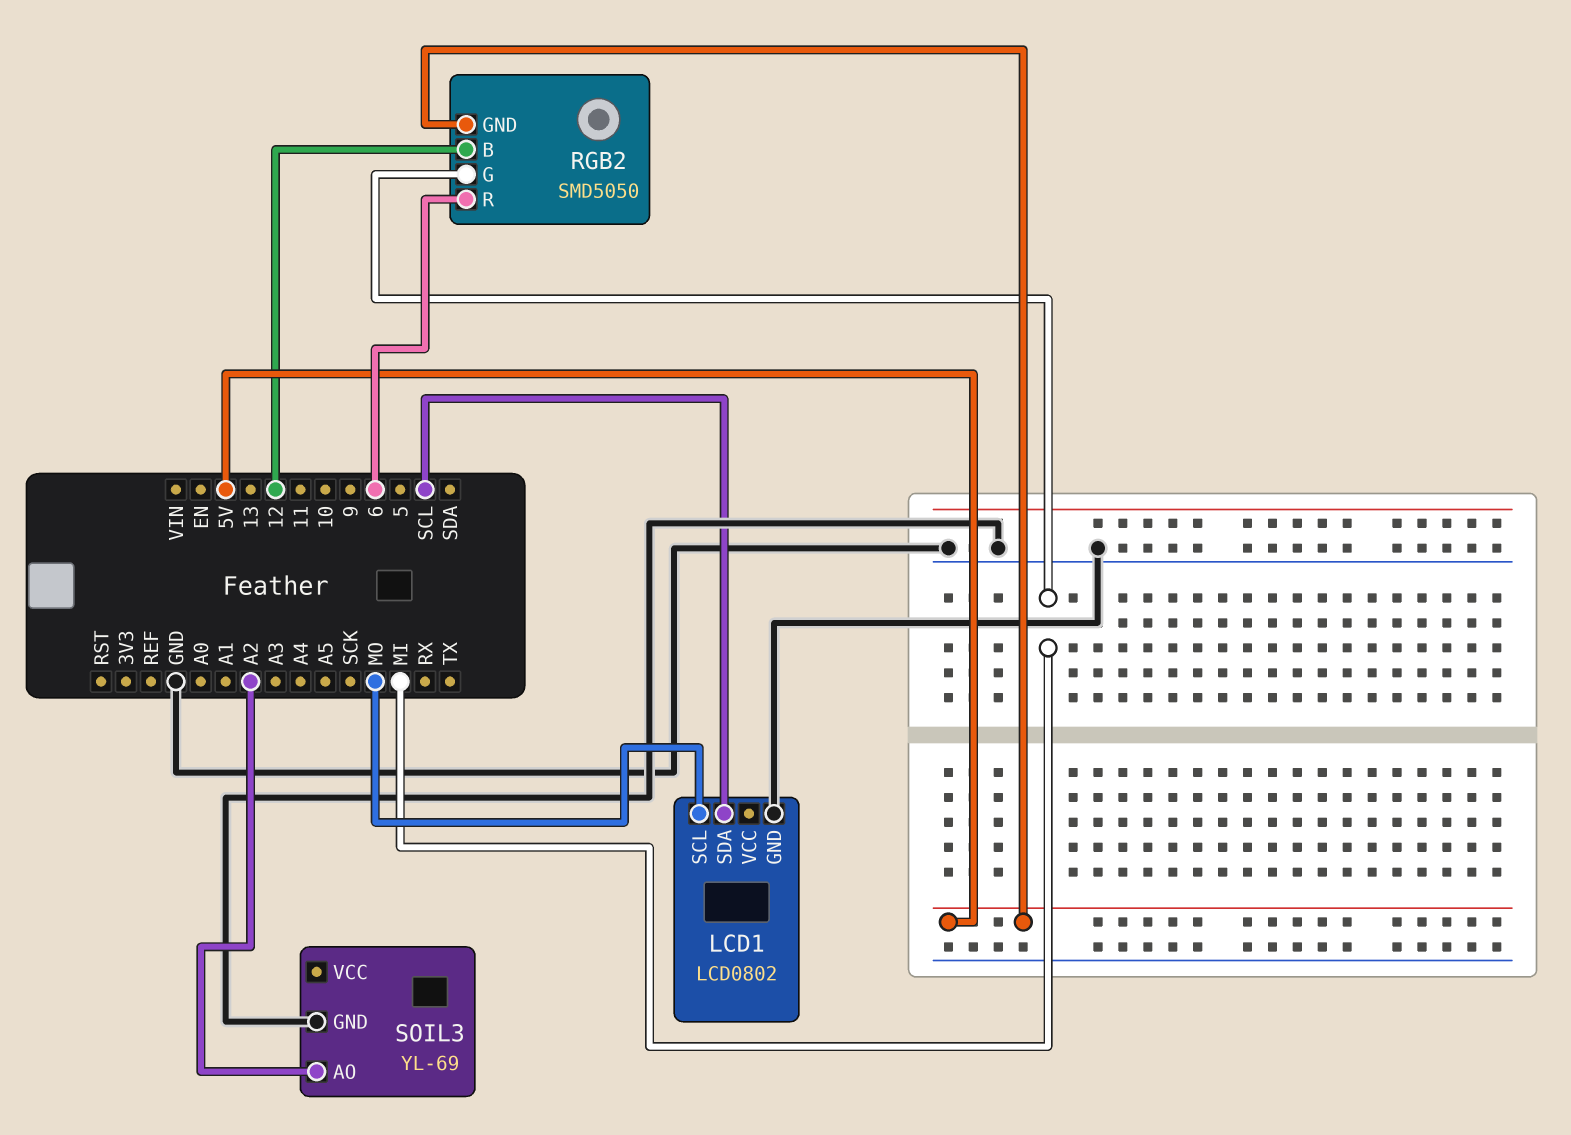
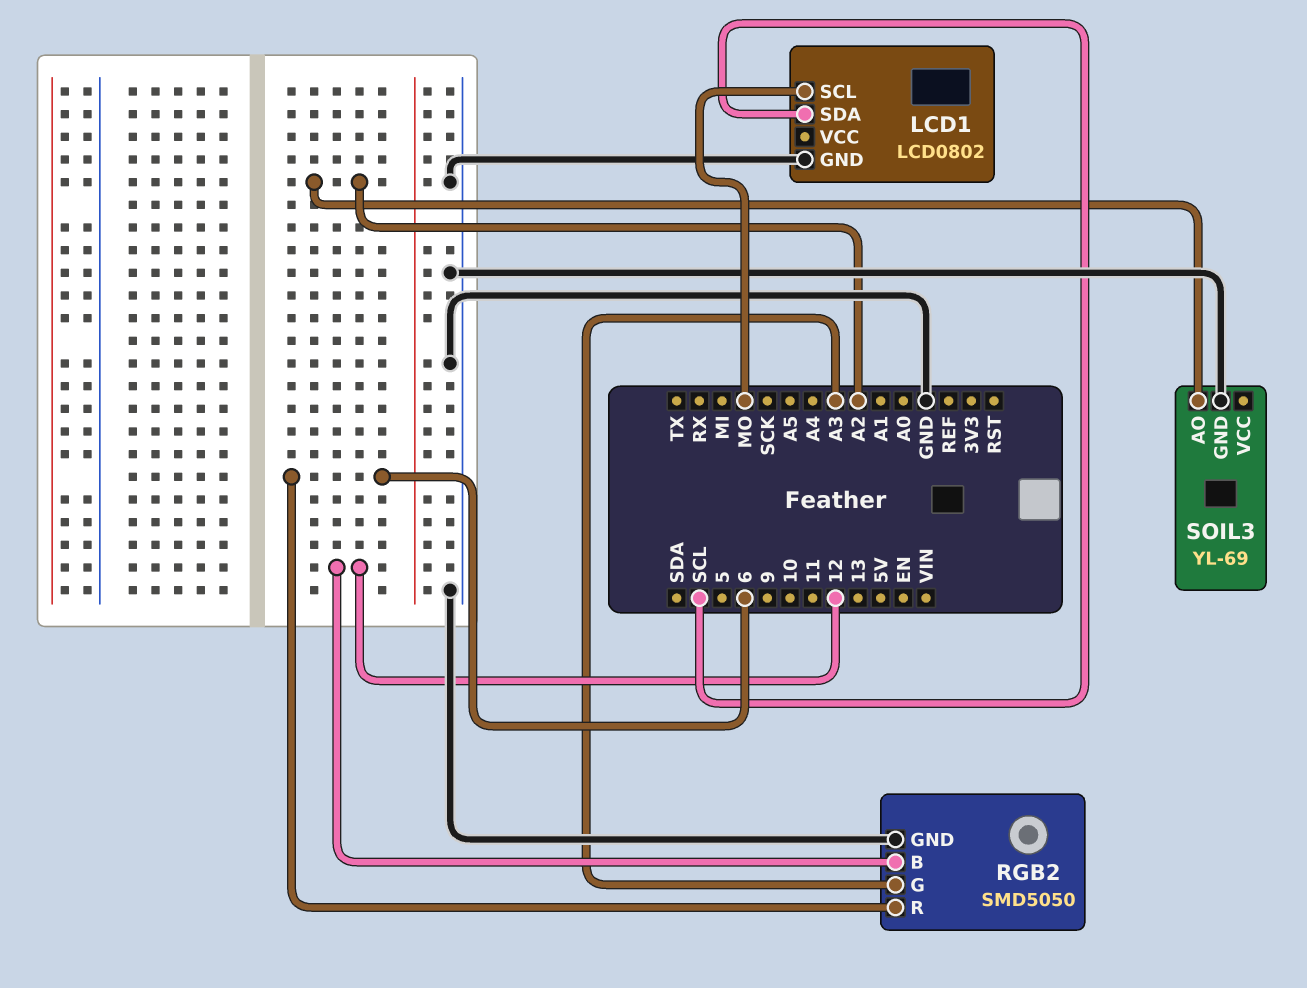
RGB2 pin G: MI -> A3
RGB2 pin GND: 5V -> GND

